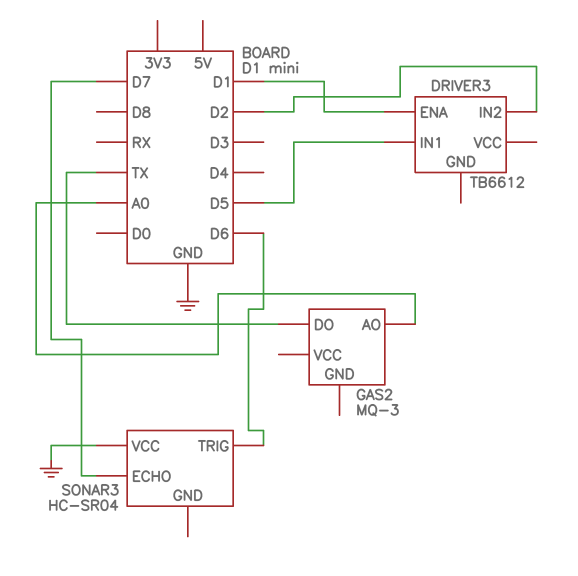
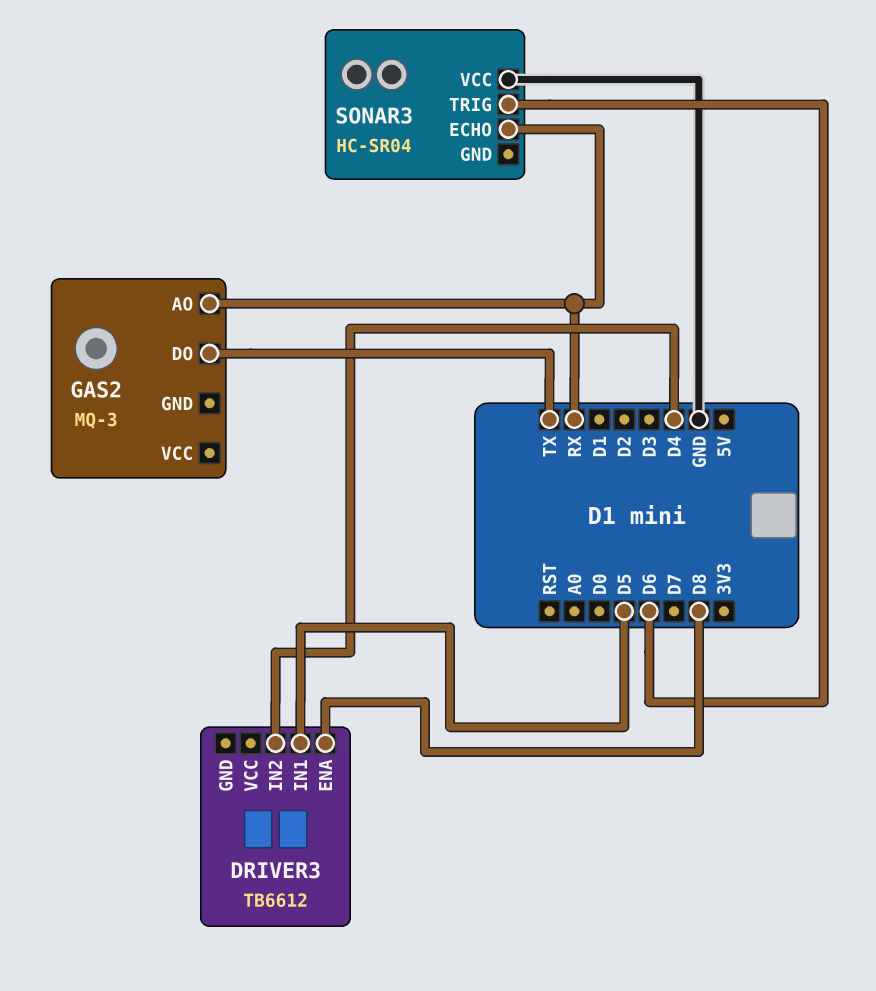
DRIVER3 pin ENA: D1 -> D8
DRIVER3 pin IN2: D2 -> D4
GAS2 pin AO: A0 -> RX
SONAR3 pin ECHO: D7 -> RX

